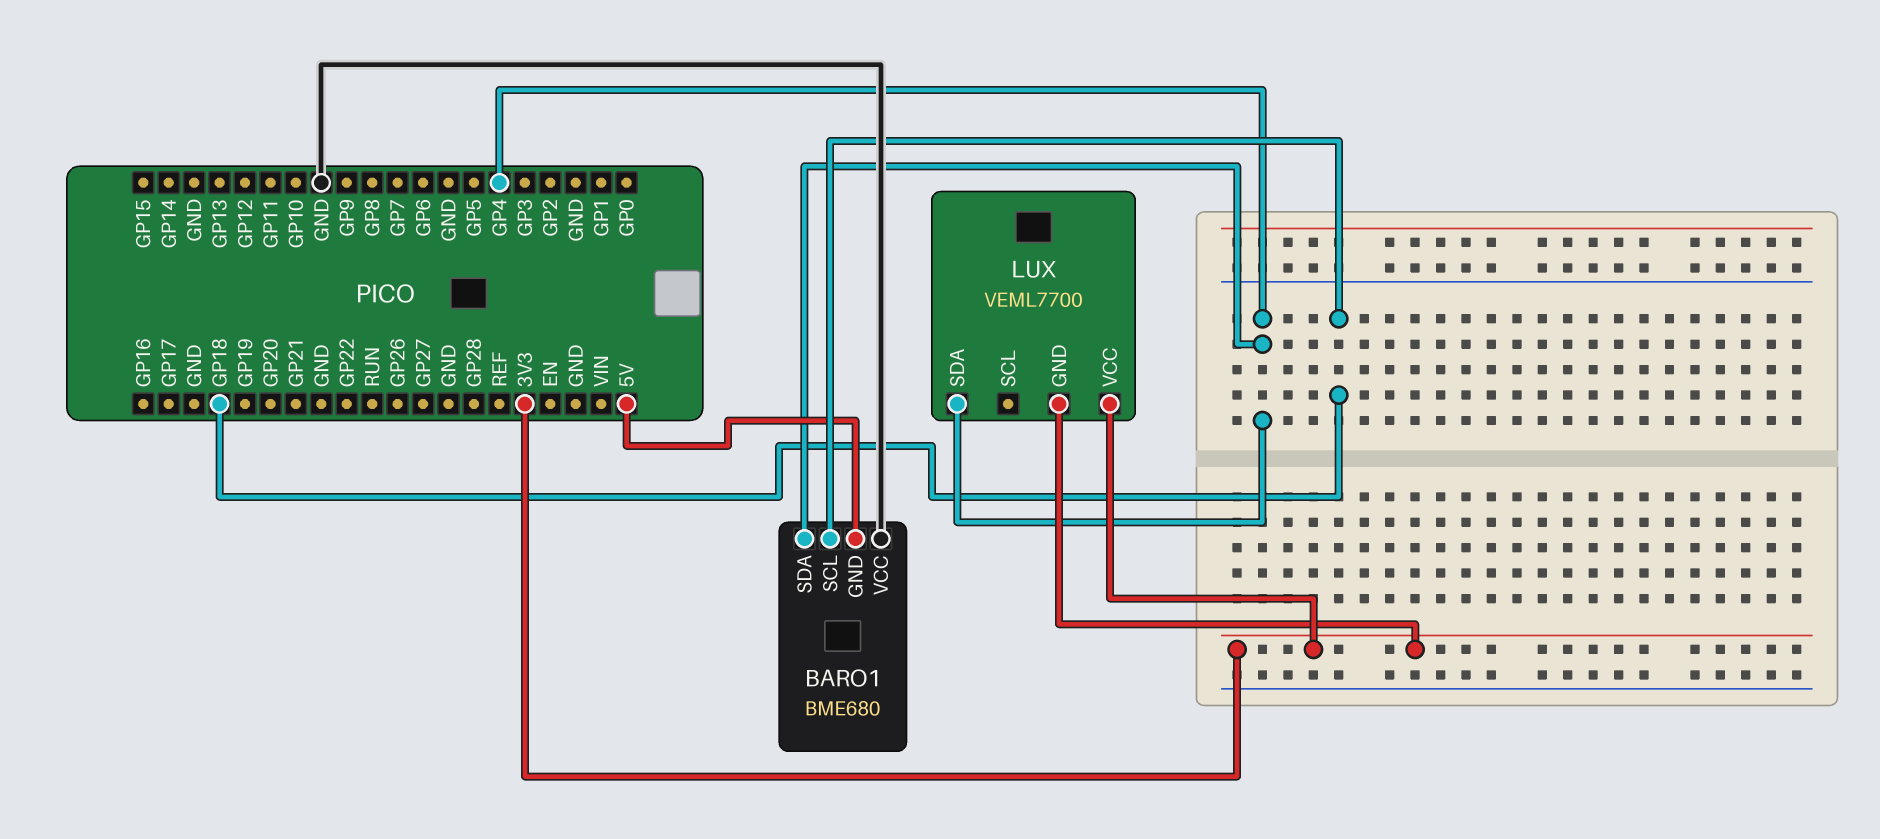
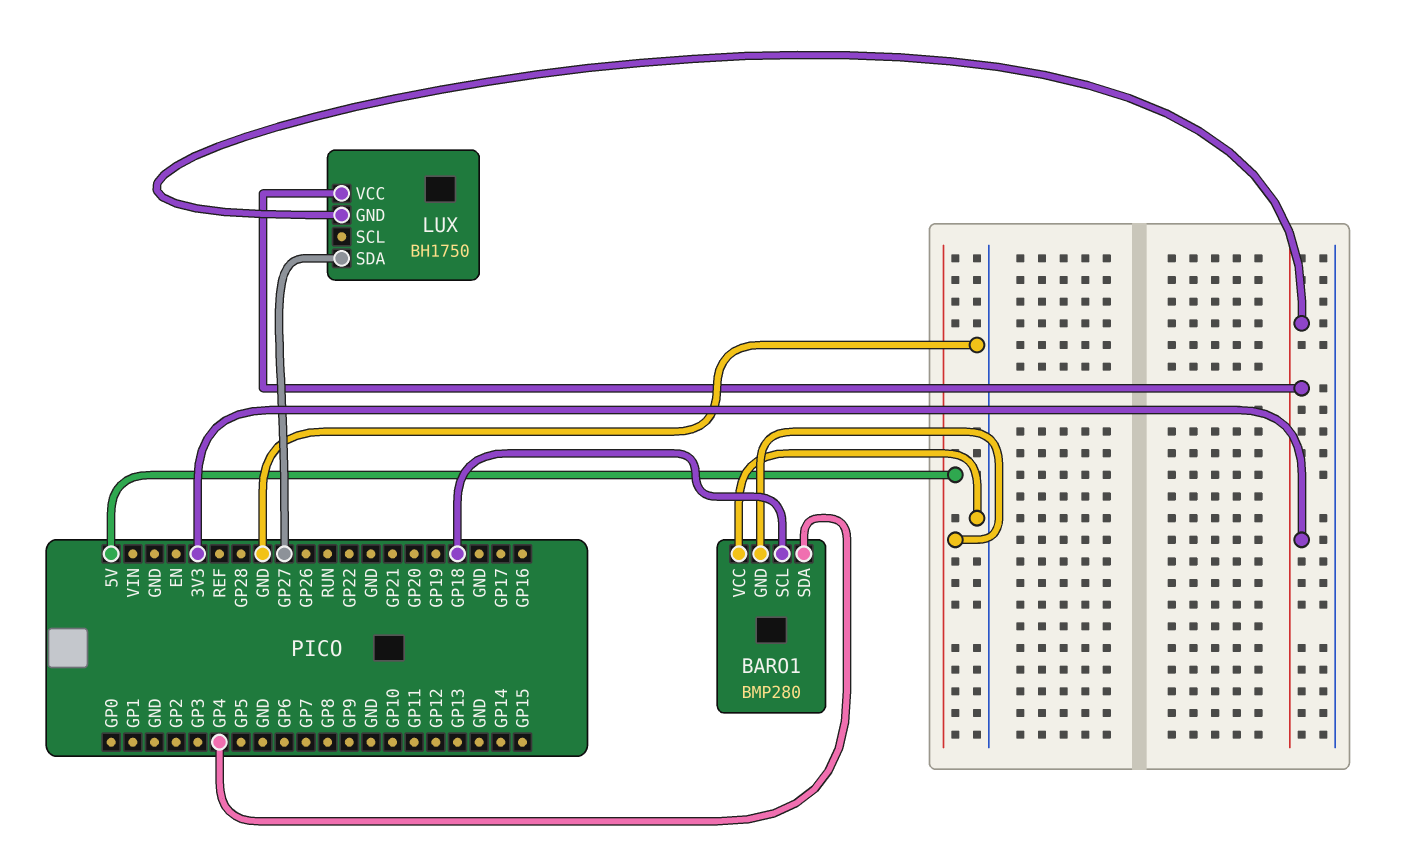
BARO1: BME680 -> BMP280
LUX: VEML7700 -> BH1750
LUX pin SDA: GP4 -> GP27

